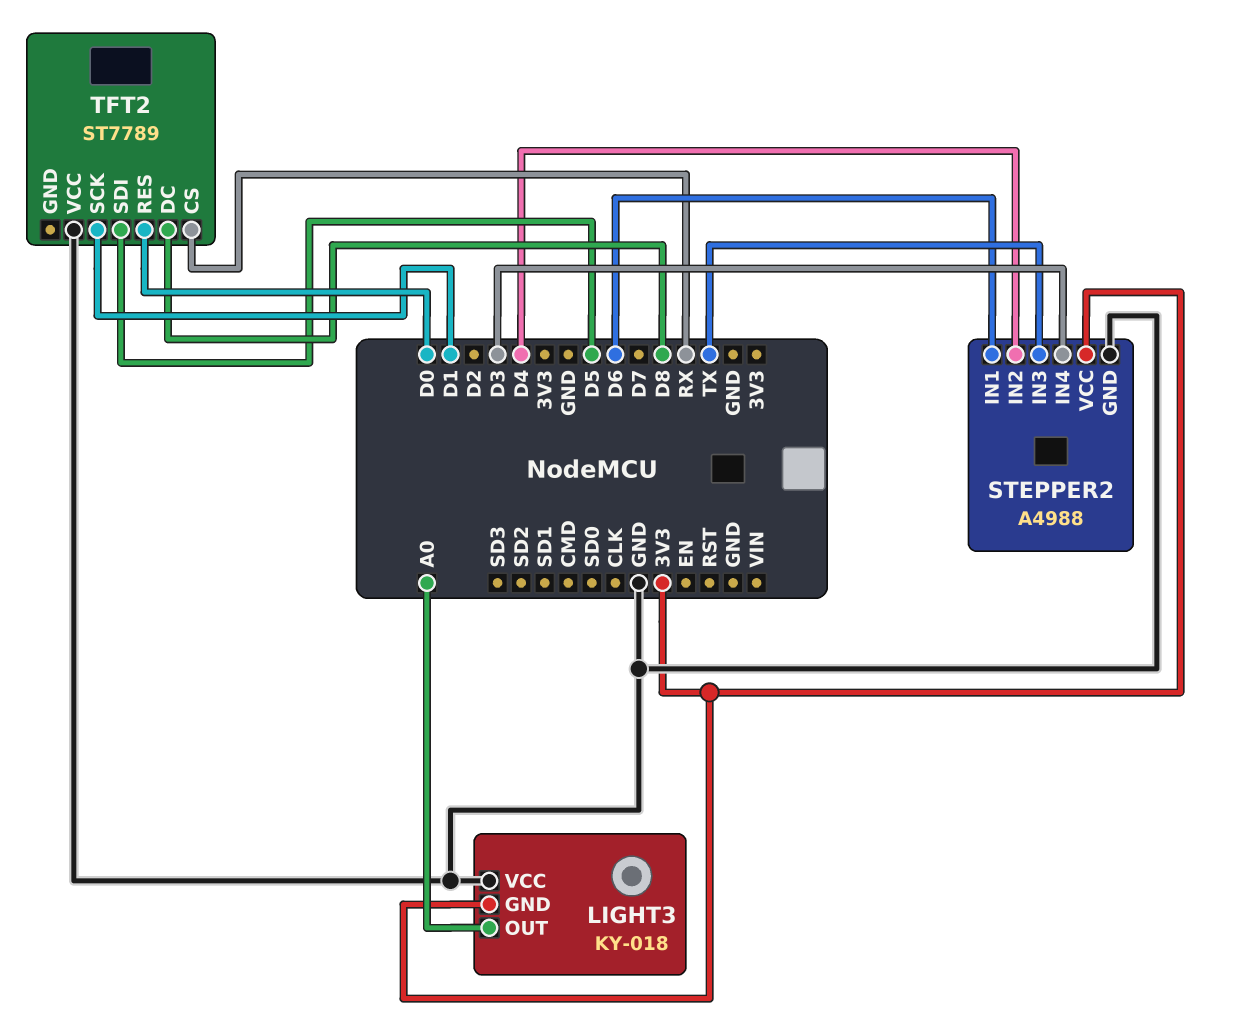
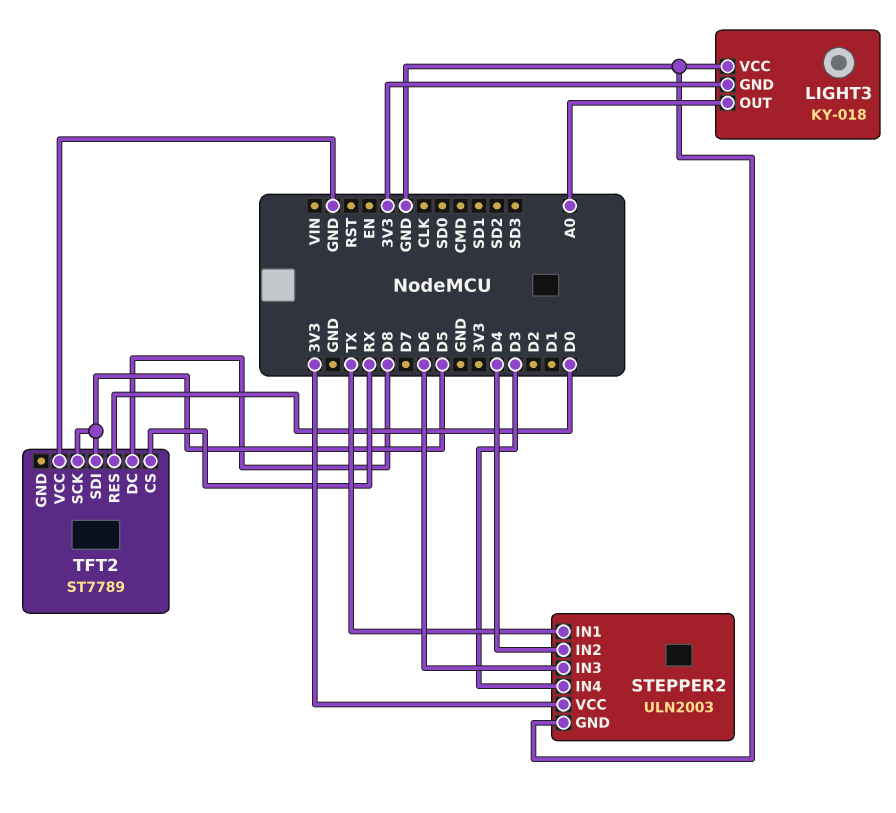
STEPPER2: A4988 -> ULN2003
STEPPER2 pin IN1: D6 -> TX
STEPPER2 pin IN3: TX -> D6
TFT2 pin SCK: D1 -> D5

